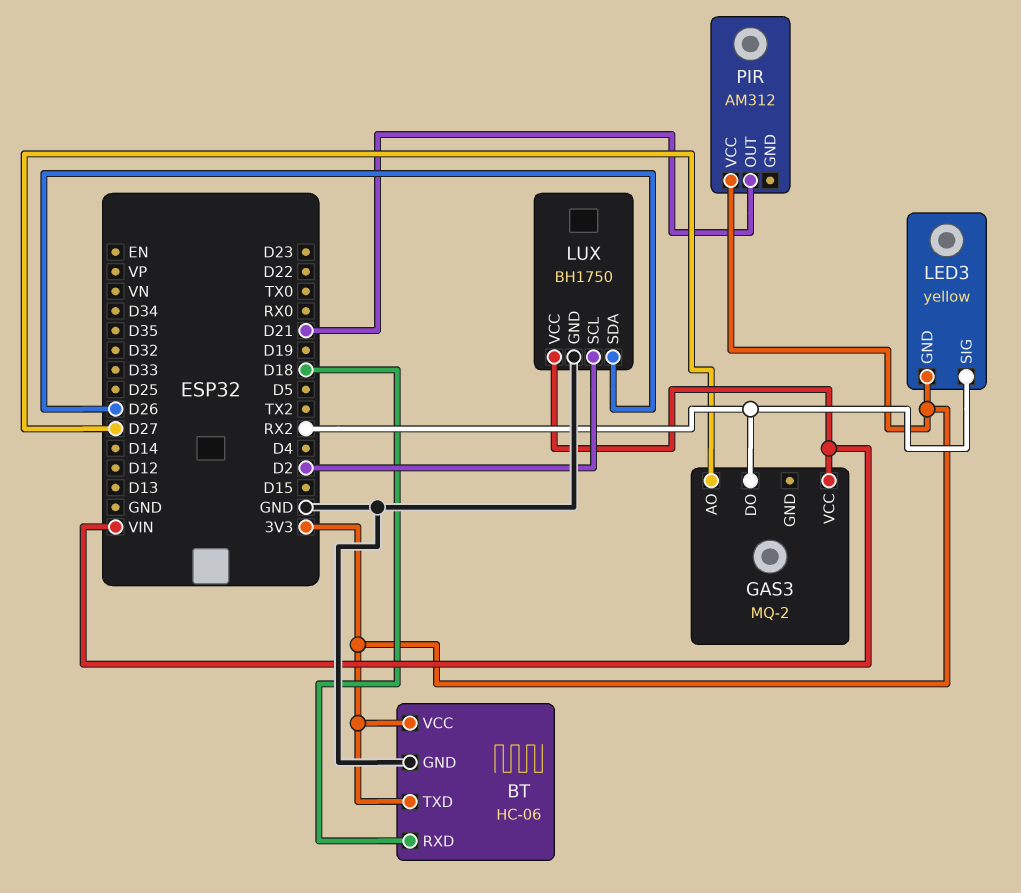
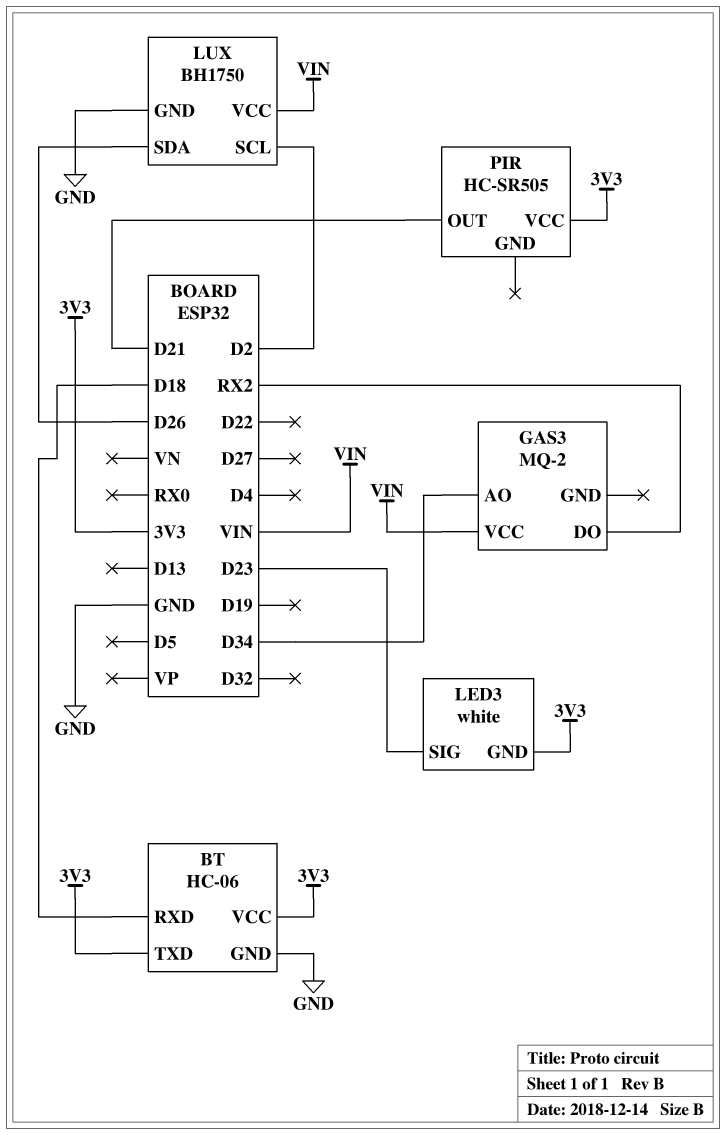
GAS3 pin AO: D27 -> D34
LED3: yellow -> white
LED3 pin SIG: RX2 -> D23
PIR: AM312 -> HC-SR505

